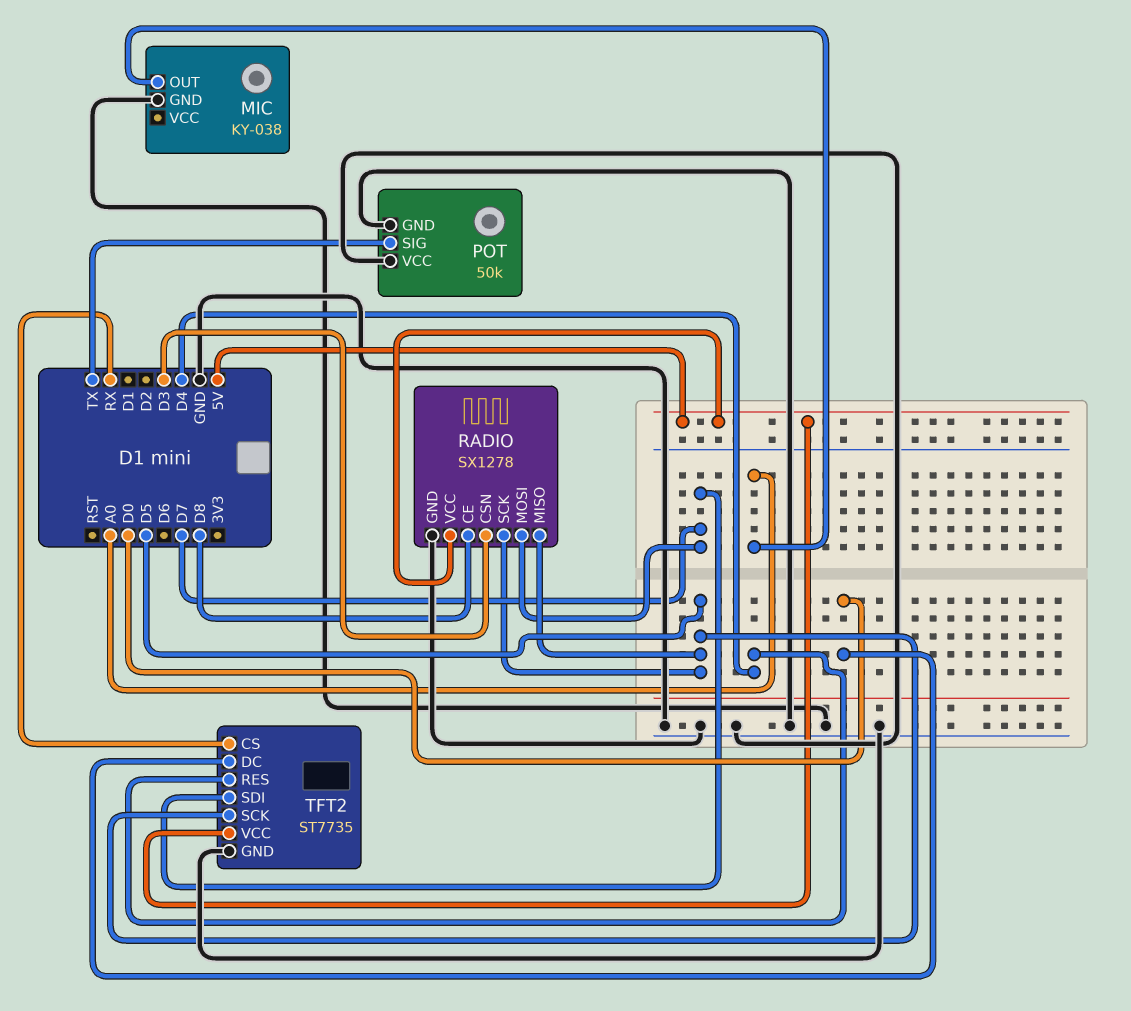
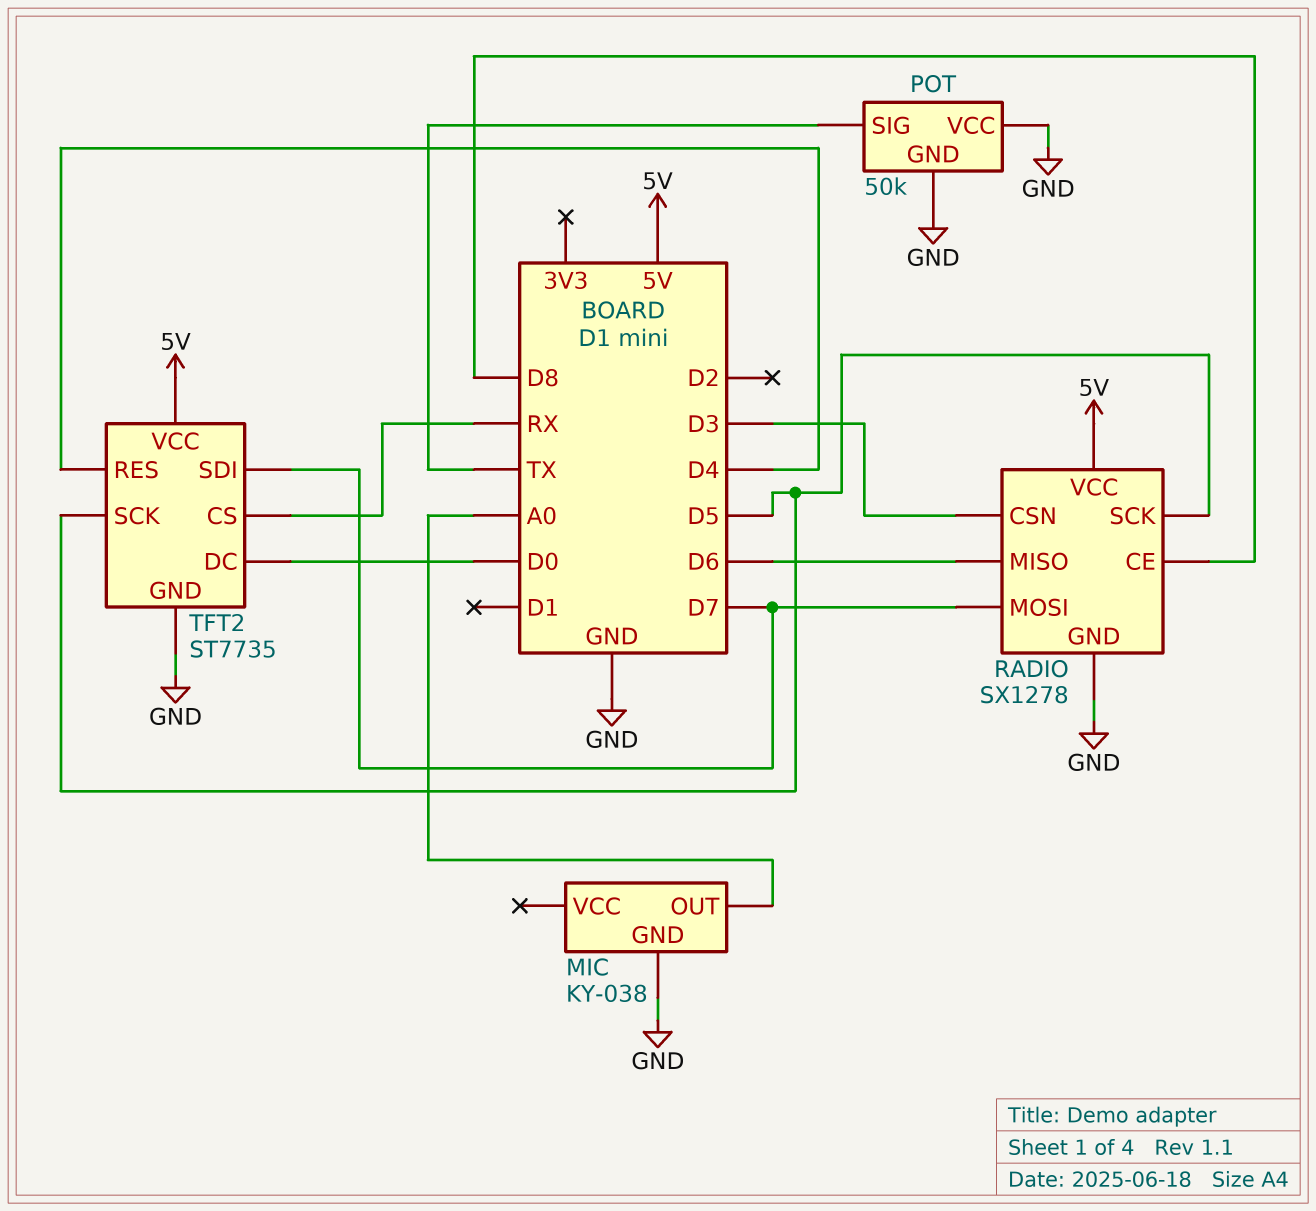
RADIO pin MISO: D5 -> D6

